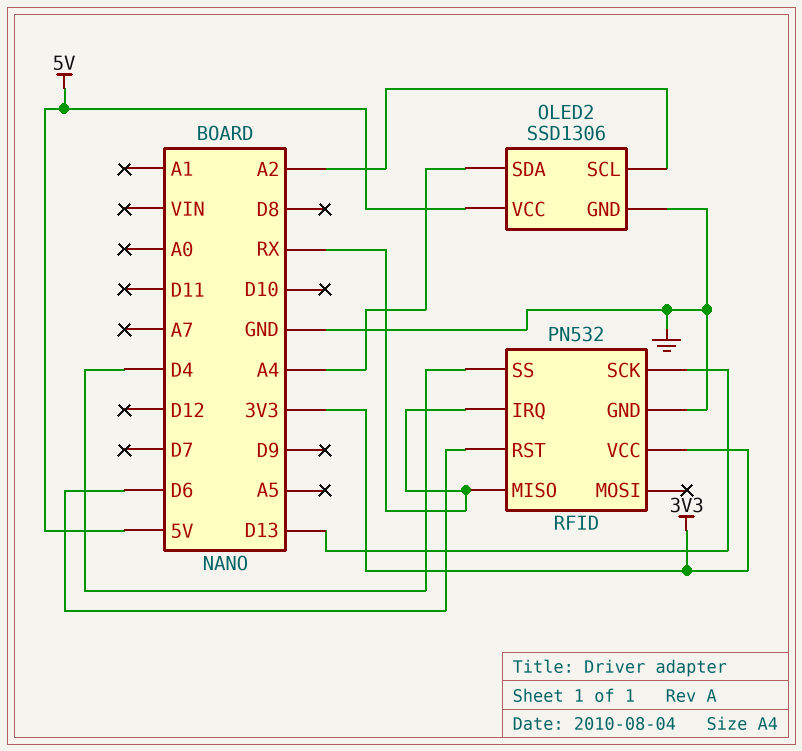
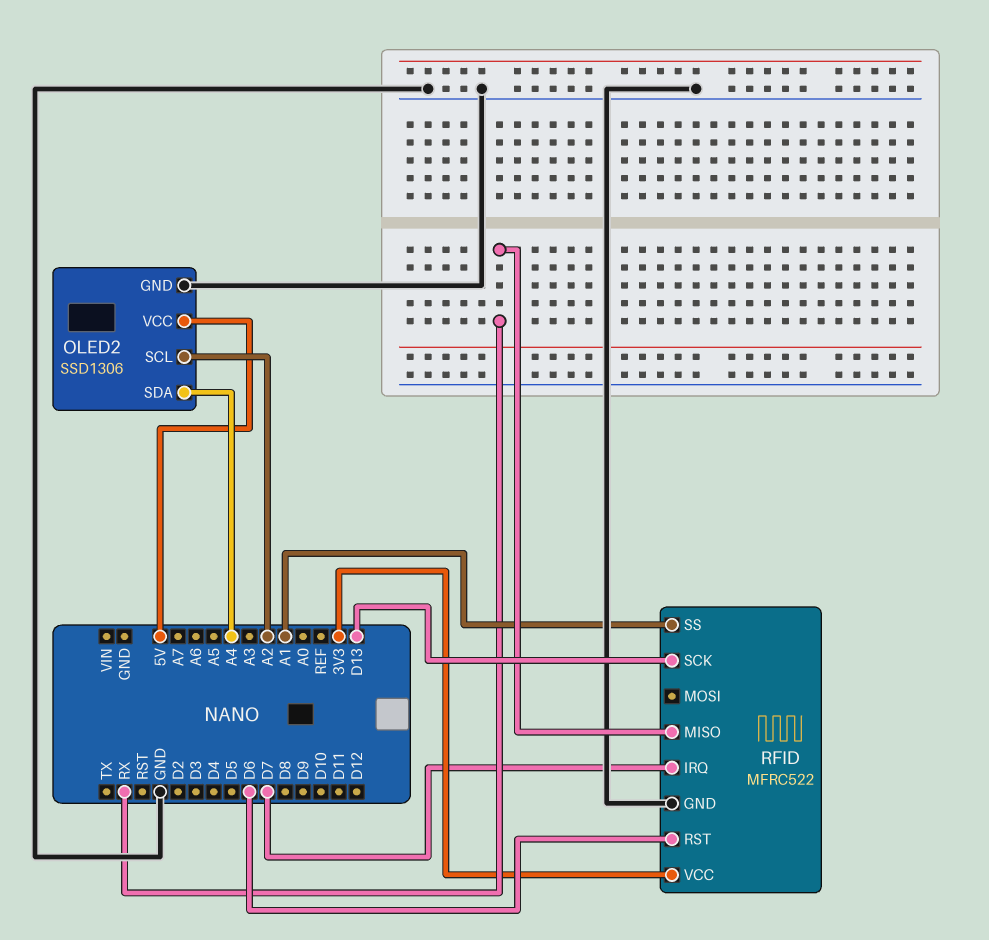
RFID: PN532 -> MFRC522
RFID pin IRQ: RX -> D7
RFID pin SS: D4 -> A1

